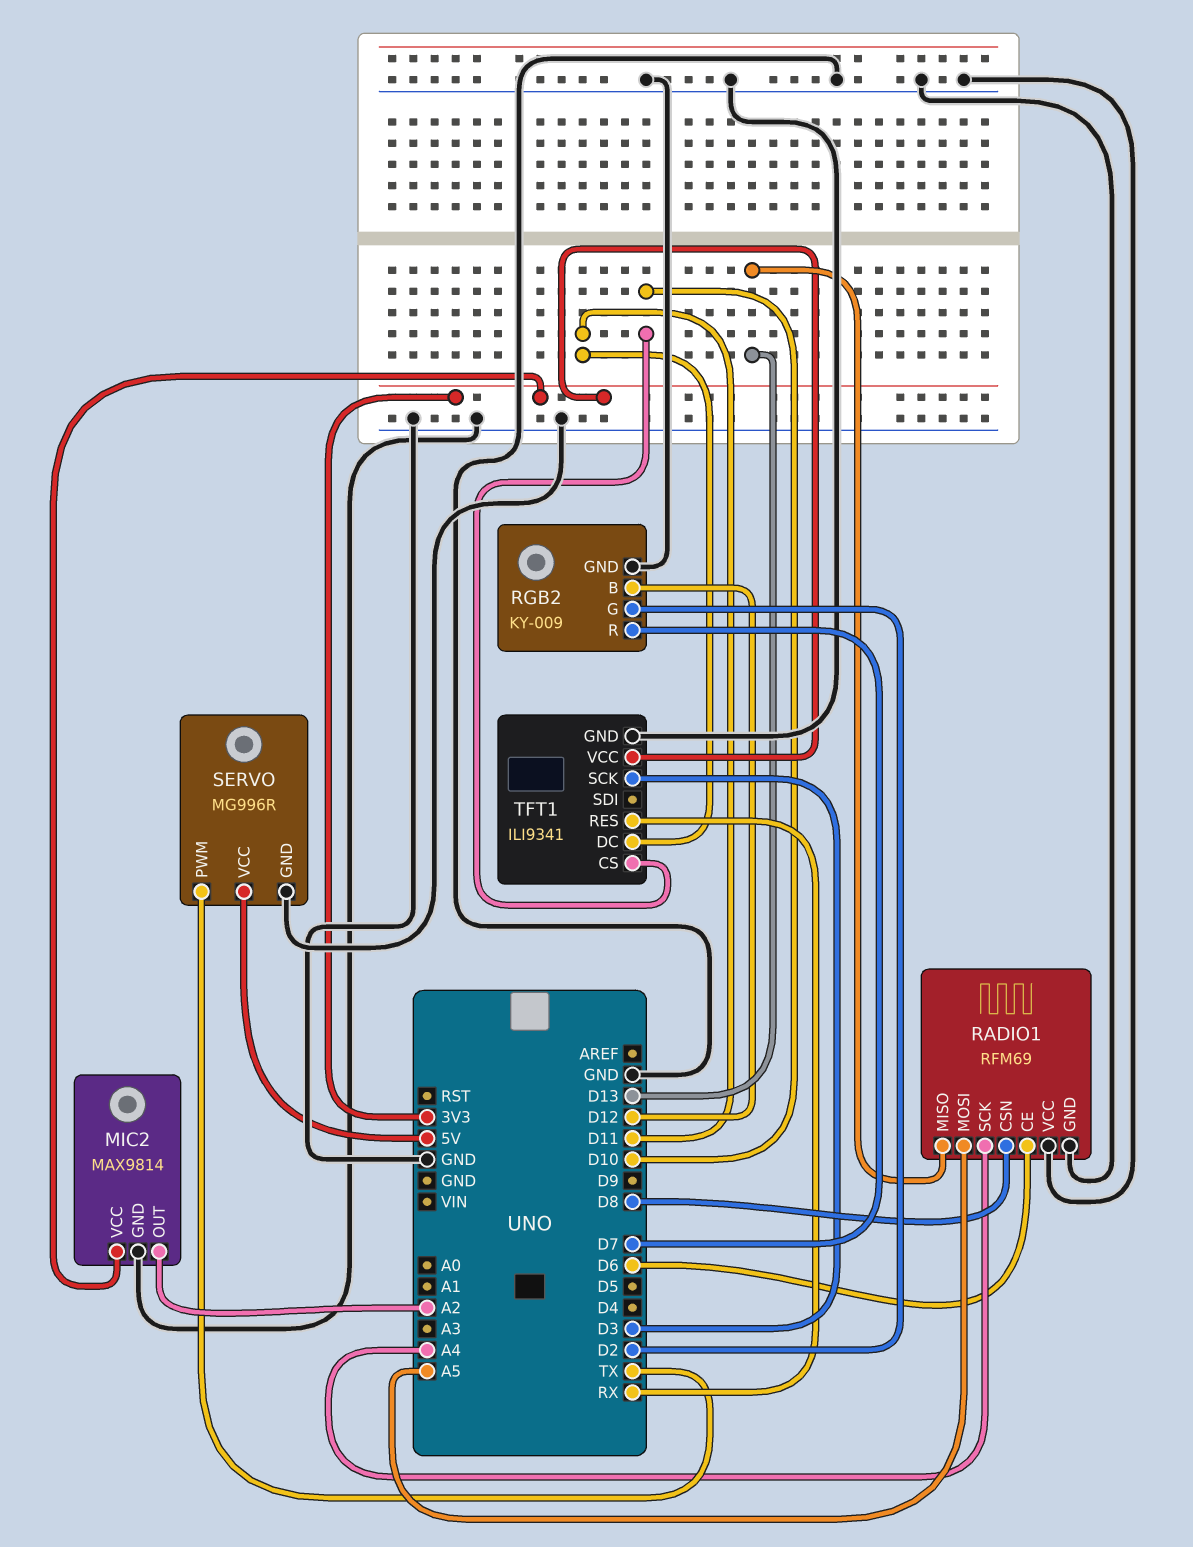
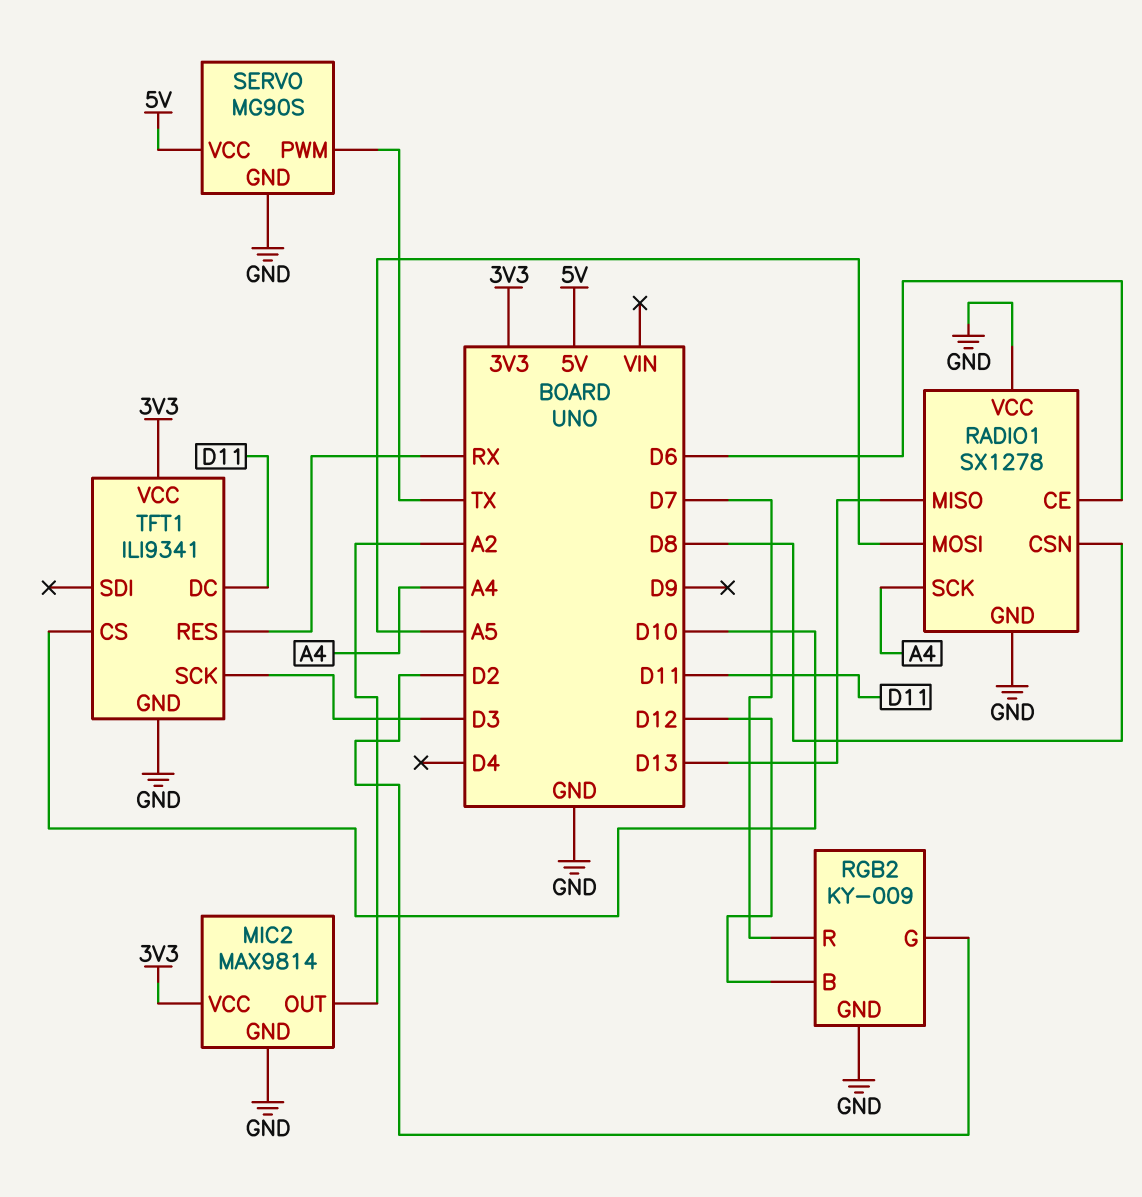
RADIO1: RFM69 -> SX1278
SERVO: MG996R -> MG90S

